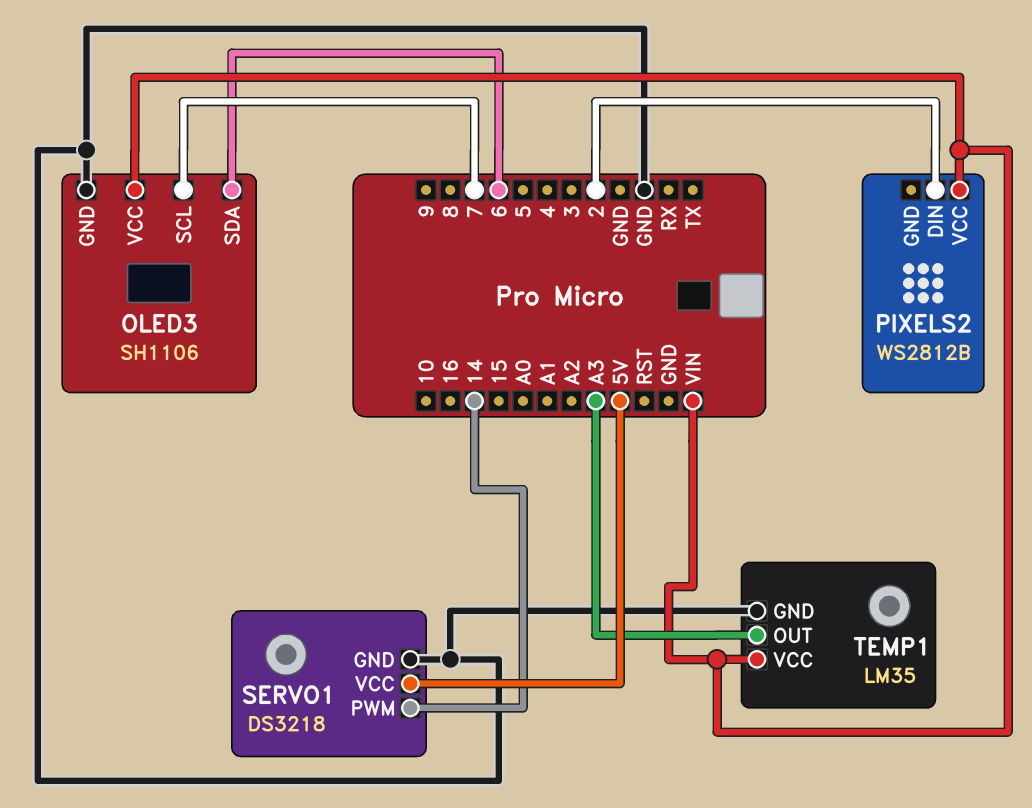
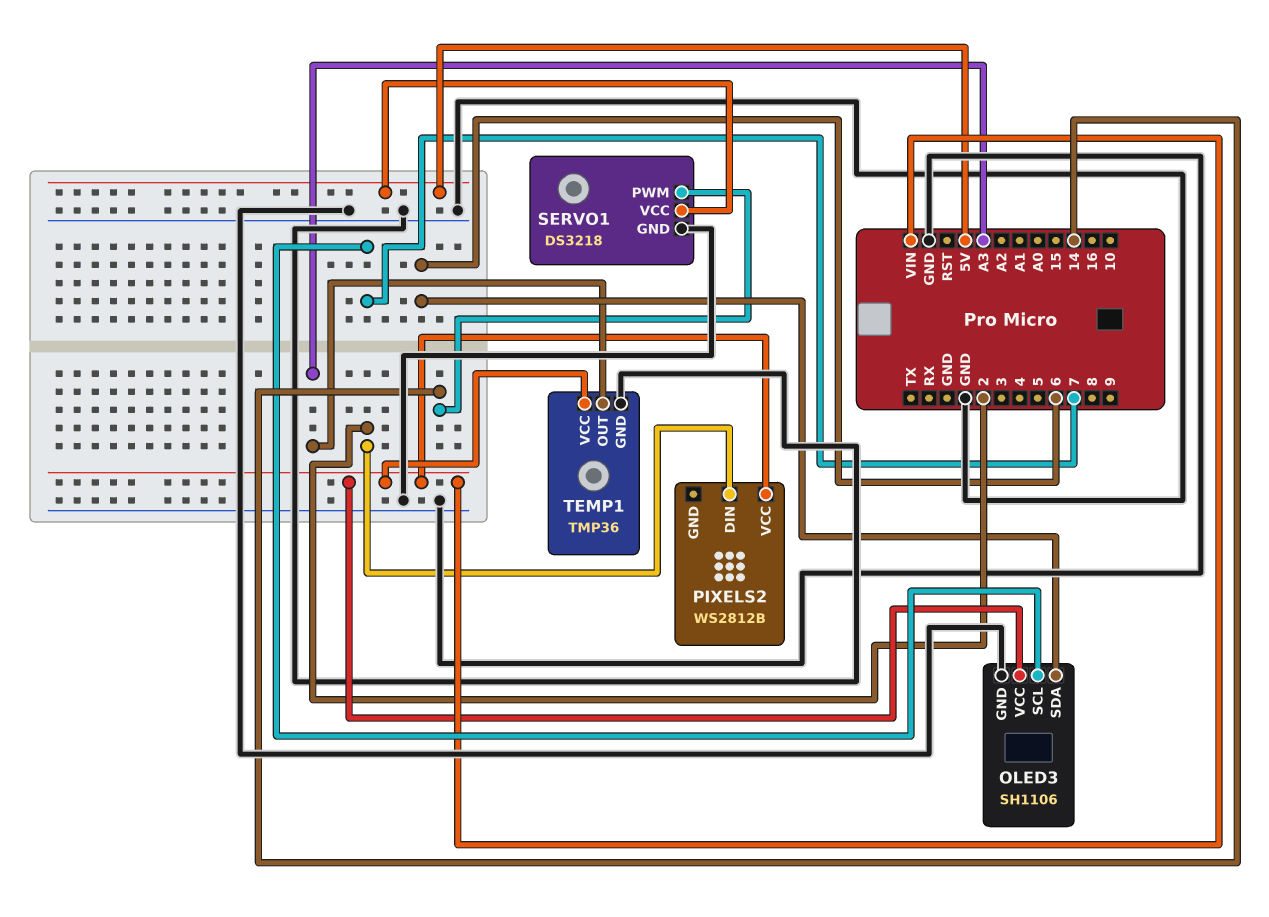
TEMP1: LM35 -> TMP36

